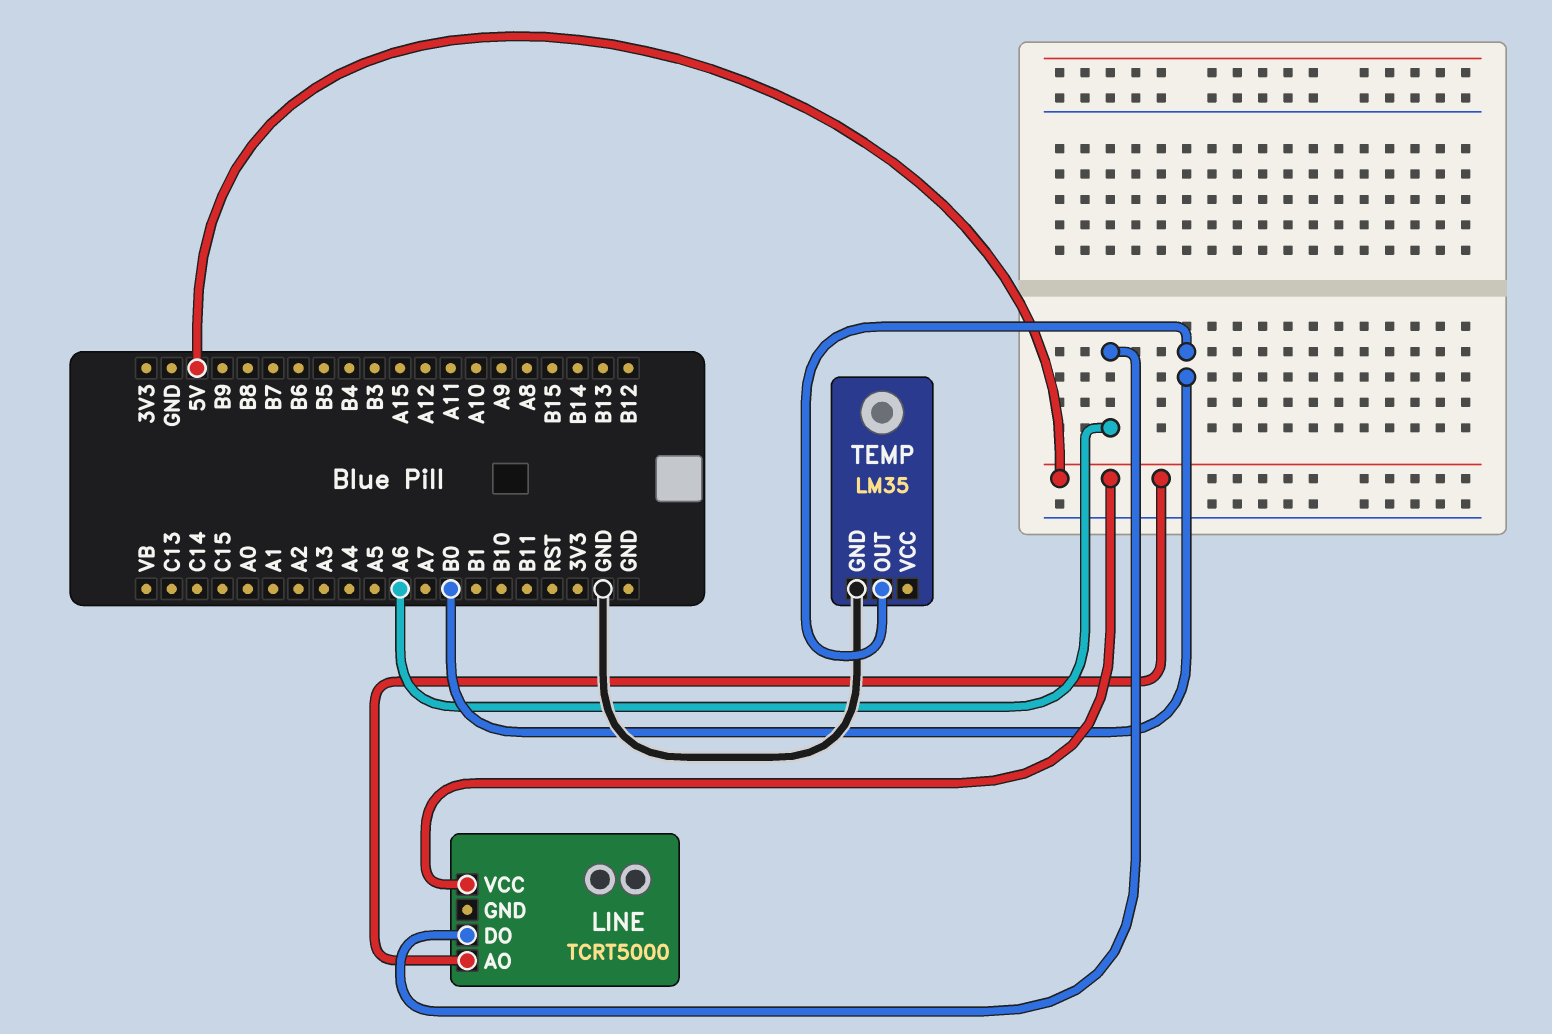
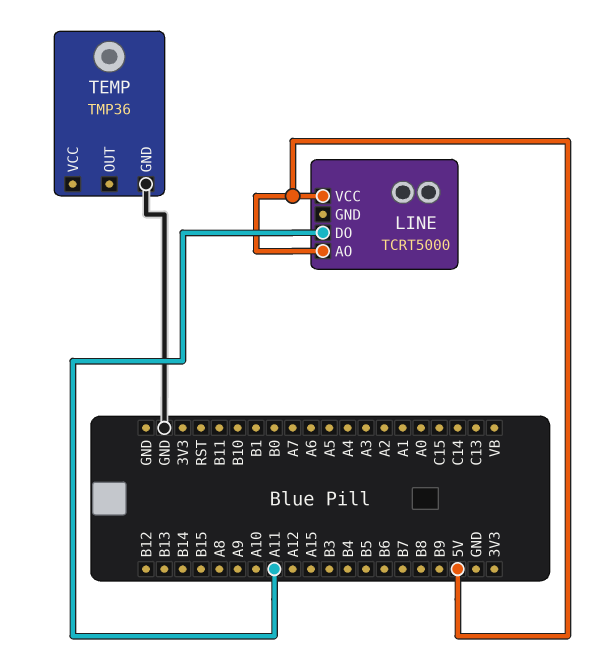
LINE pin DO: A6 -> A11
TEMP: LM35 -> TMP36
TEMP pin OUT: B0 -> none

